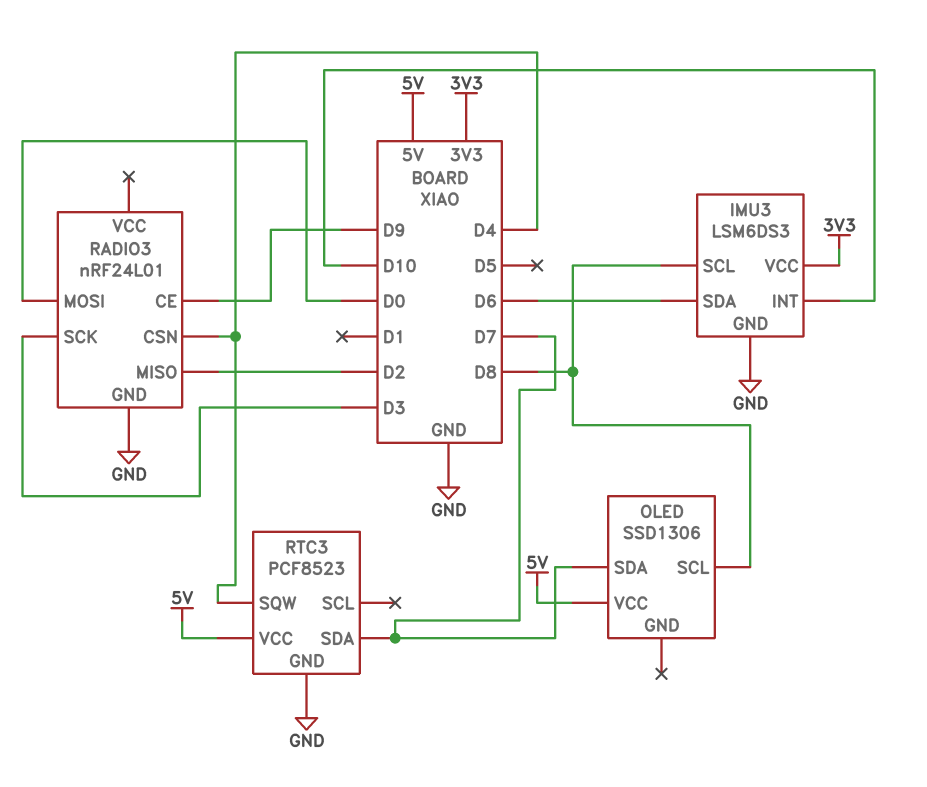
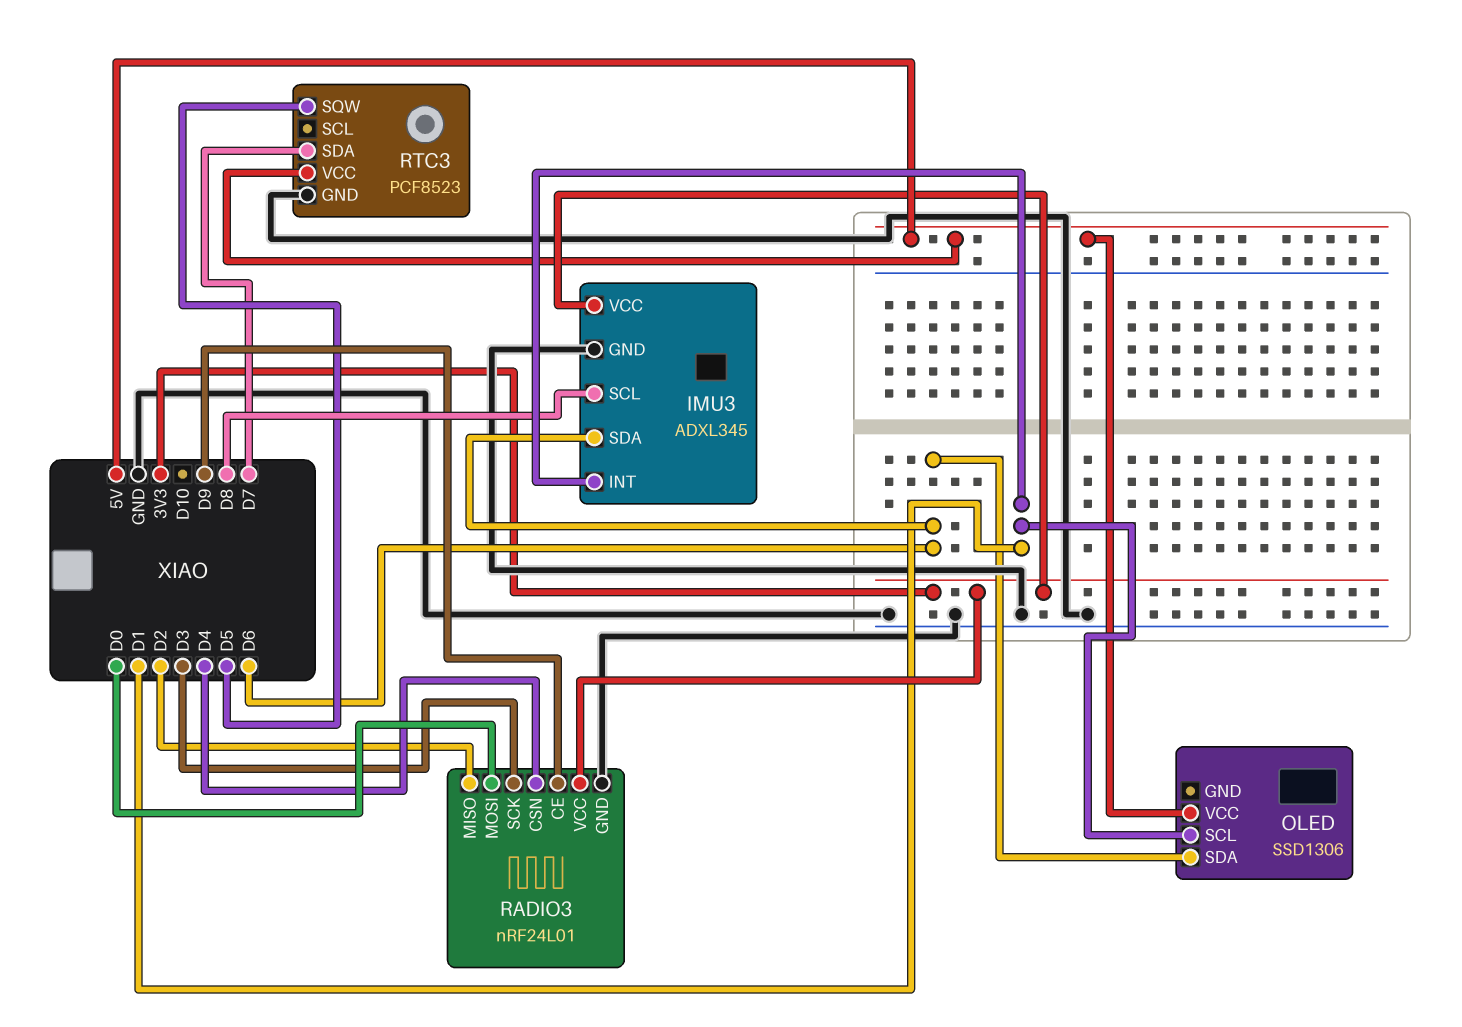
IMU3: LSM6DS3 -> ADXL345
IMU3 pin INT: D10 -> D1
OLED pin SCL: D8 -> D1
OLED pin SDA: D7 -> D6
RADIO3 pin VCC: none -> 3V3
RTC3 pin SQW: D4 -> D5

